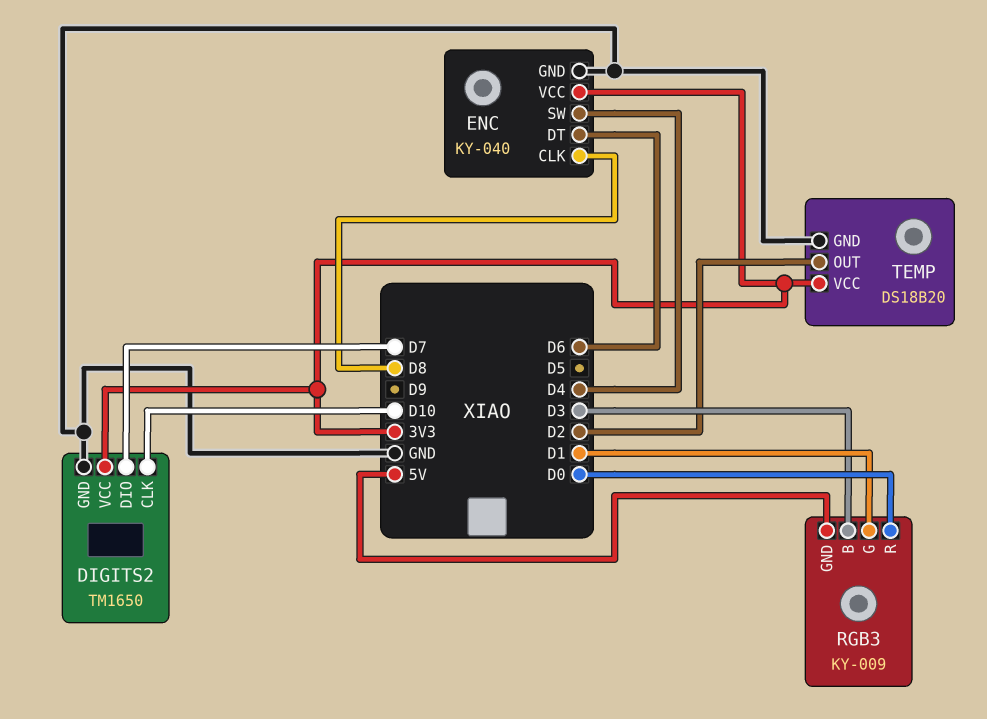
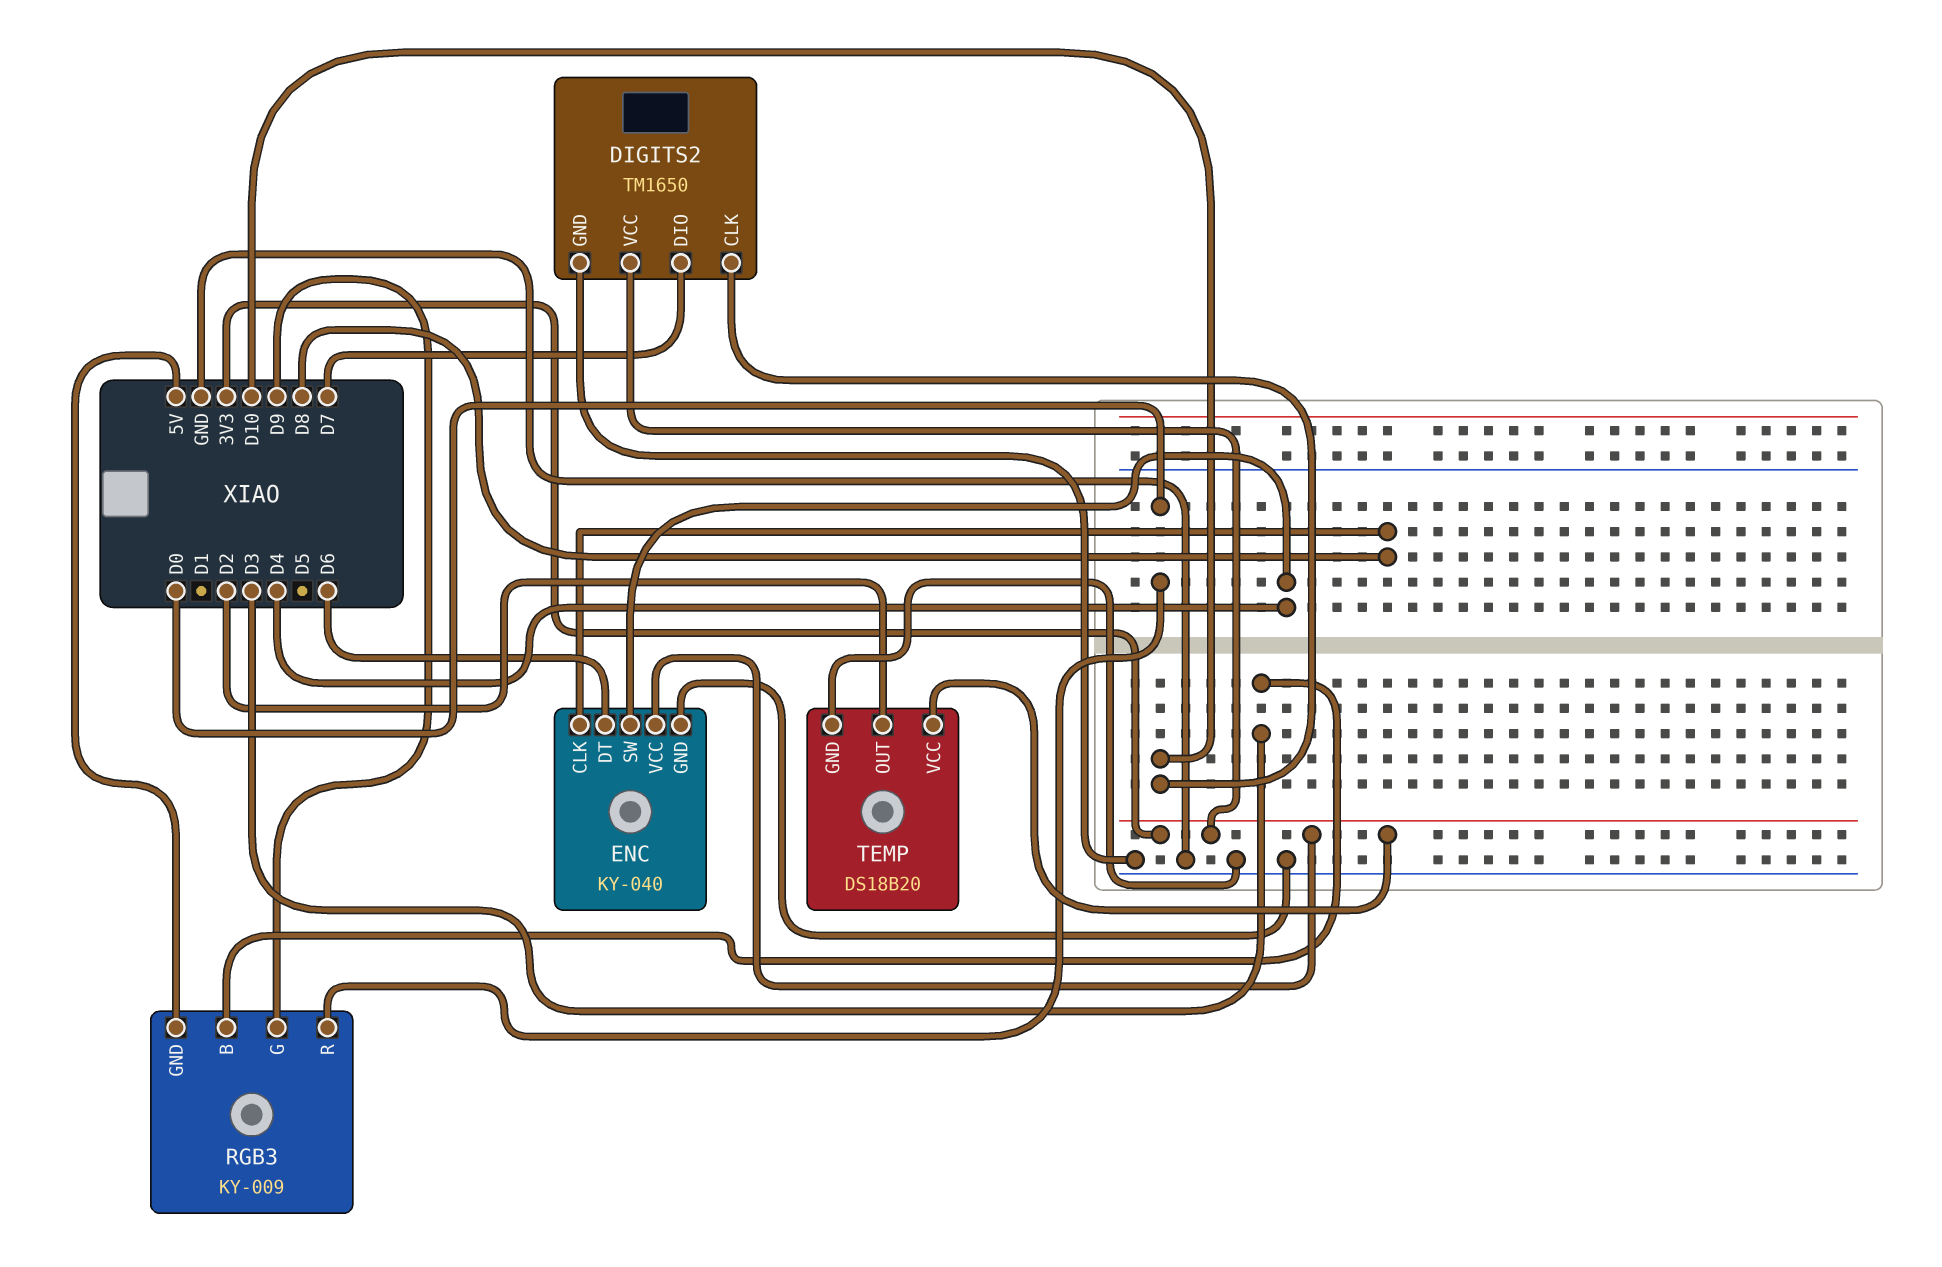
RGB3 pin G: D1 -> D9

